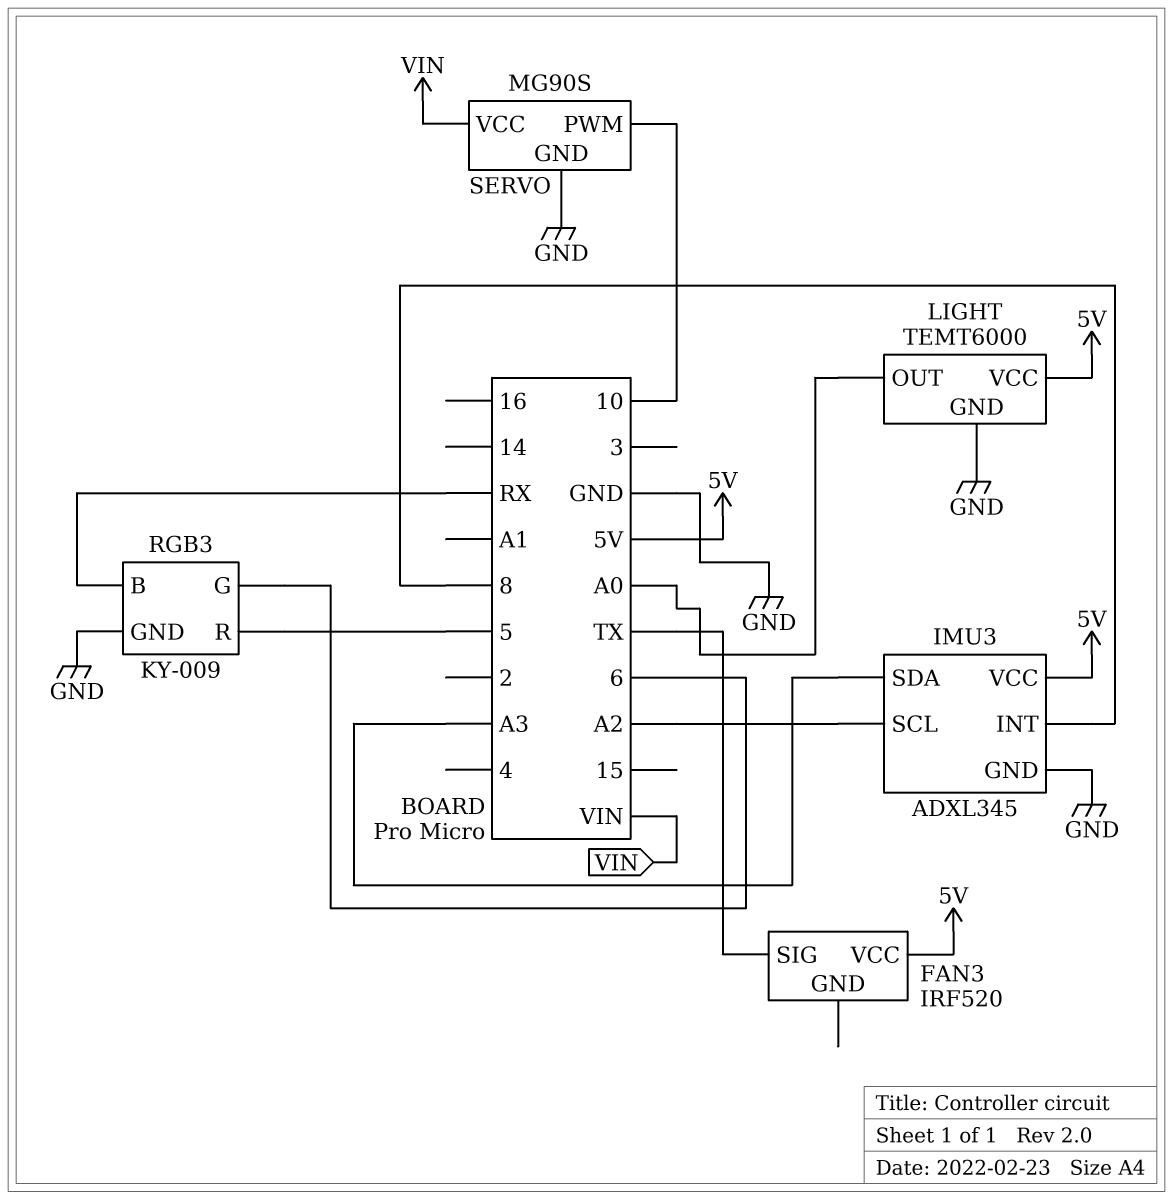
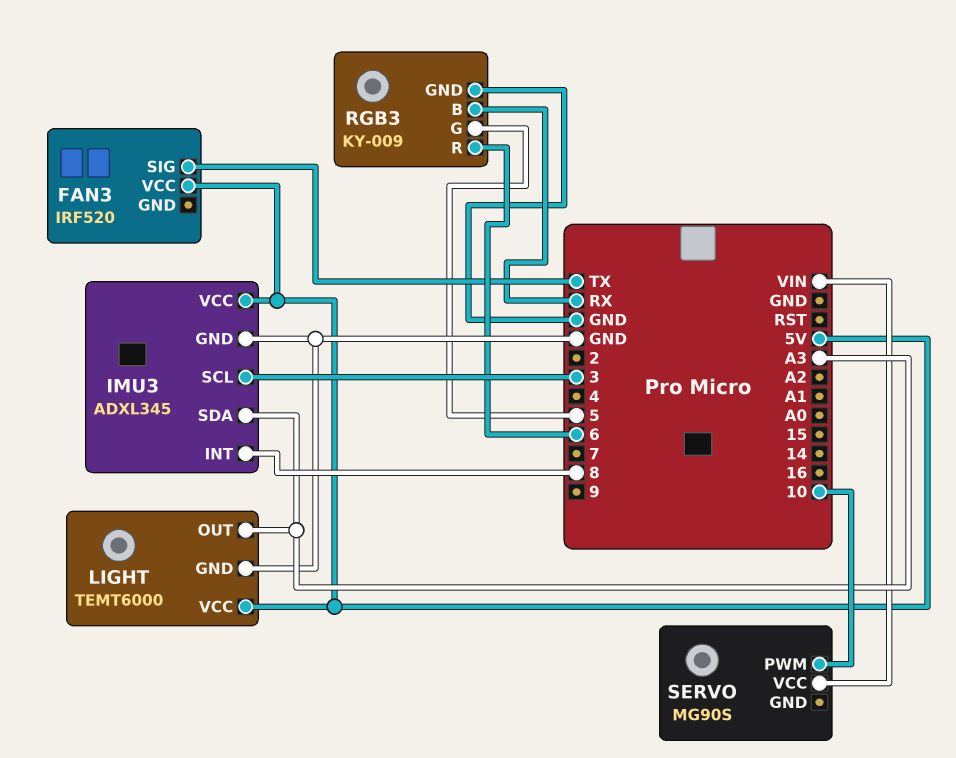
IMU3 pin SCL: A2 -> 3
LIGHT pin OUT: A0 -> A3
RGB3 pin G: 6 -> 5
RGB3 pin R: 5 -> 6
SERVO pin GND: GND -> none

